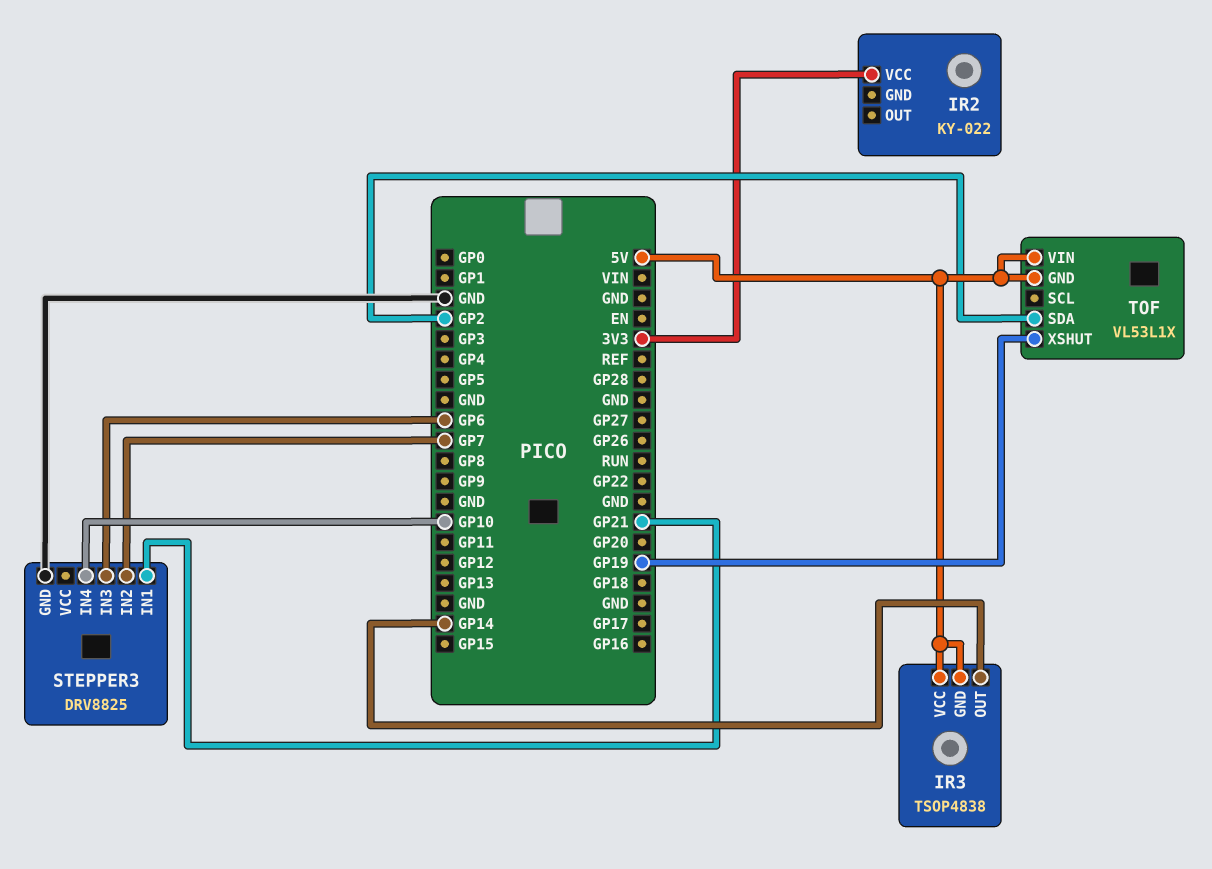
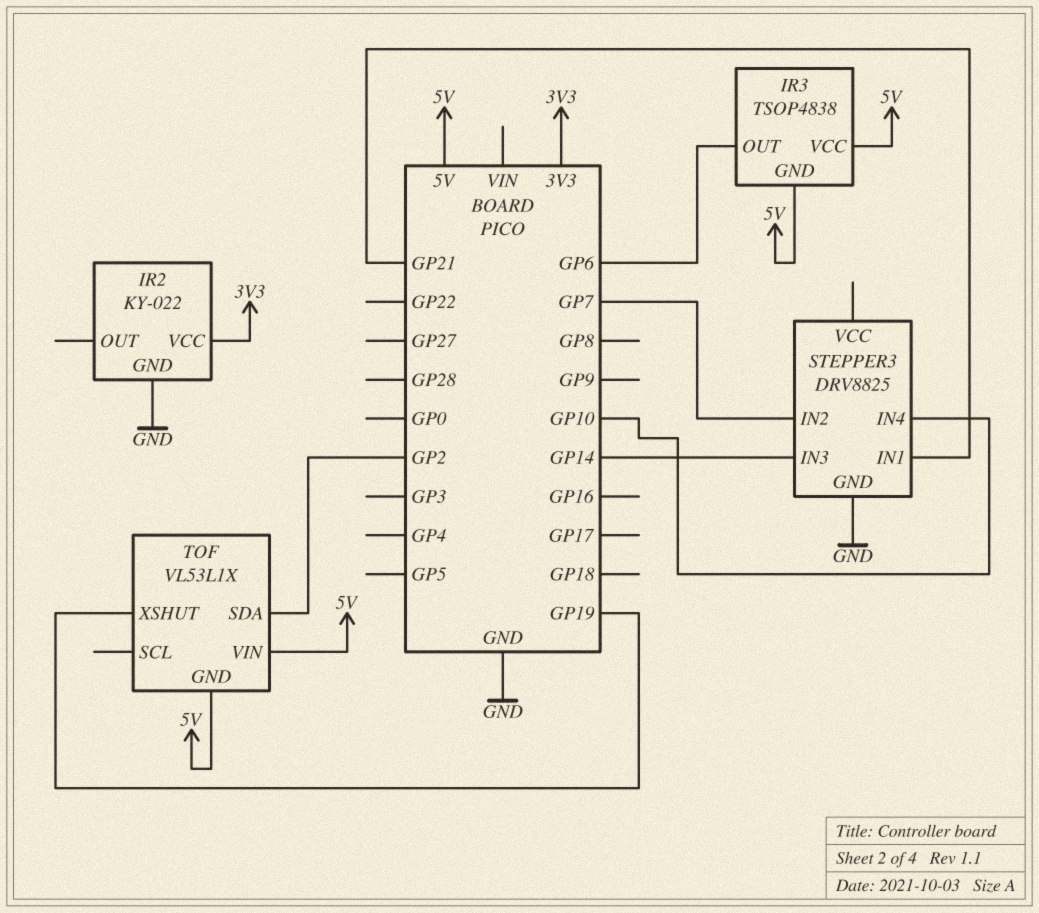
IR2 pin GND: none -> GND
IR3 pin OUT: GP14 -> GP6
STEPPER3 pin IN3: GP6 -> GP14

